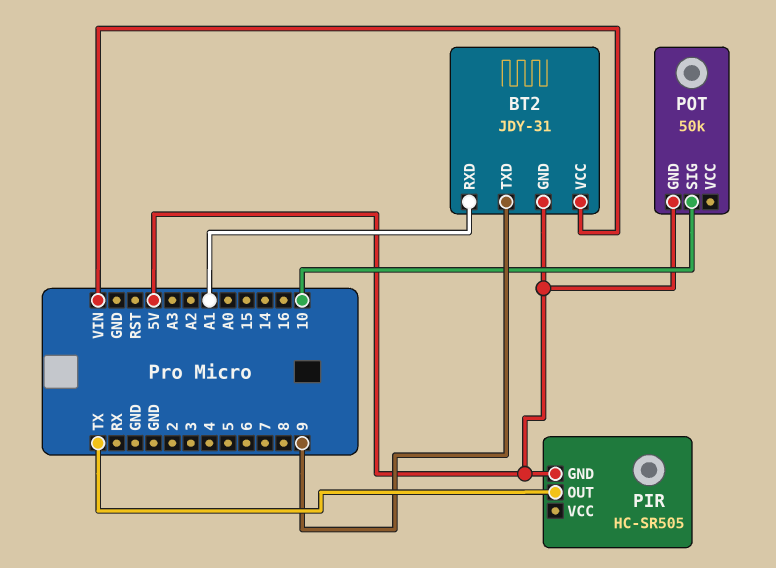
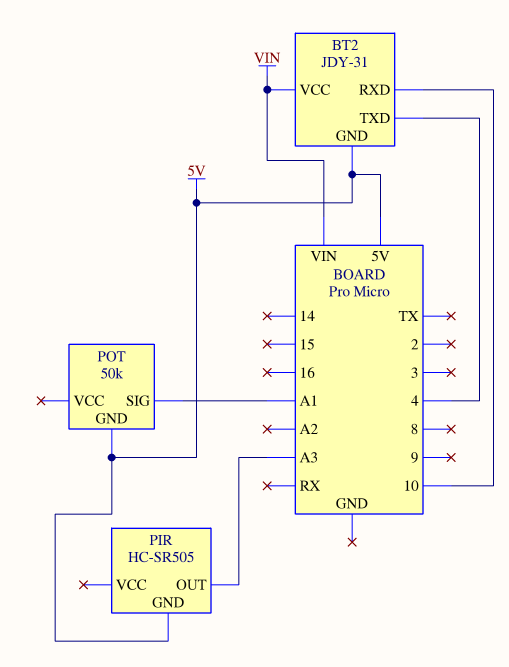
BT2 pin RXD: A1 -> 10
BT2 pin TXD: 9 -> 4
PIR pin OUT: TX -> A3
POT pin SIG: 10 -> A1

